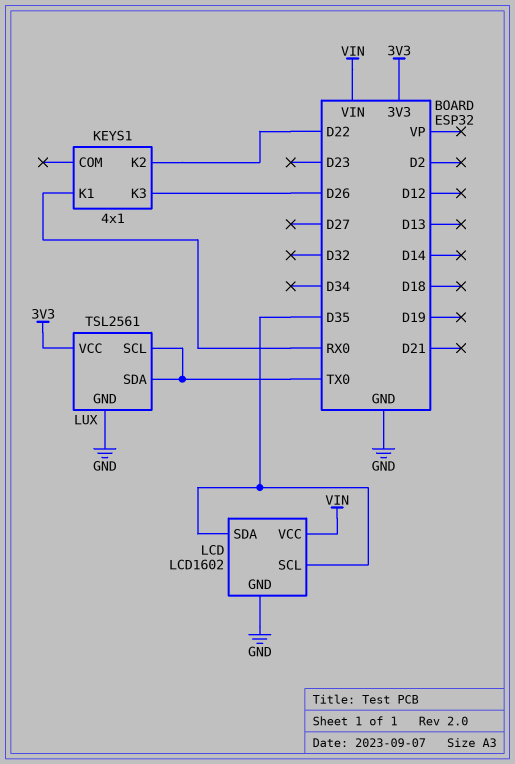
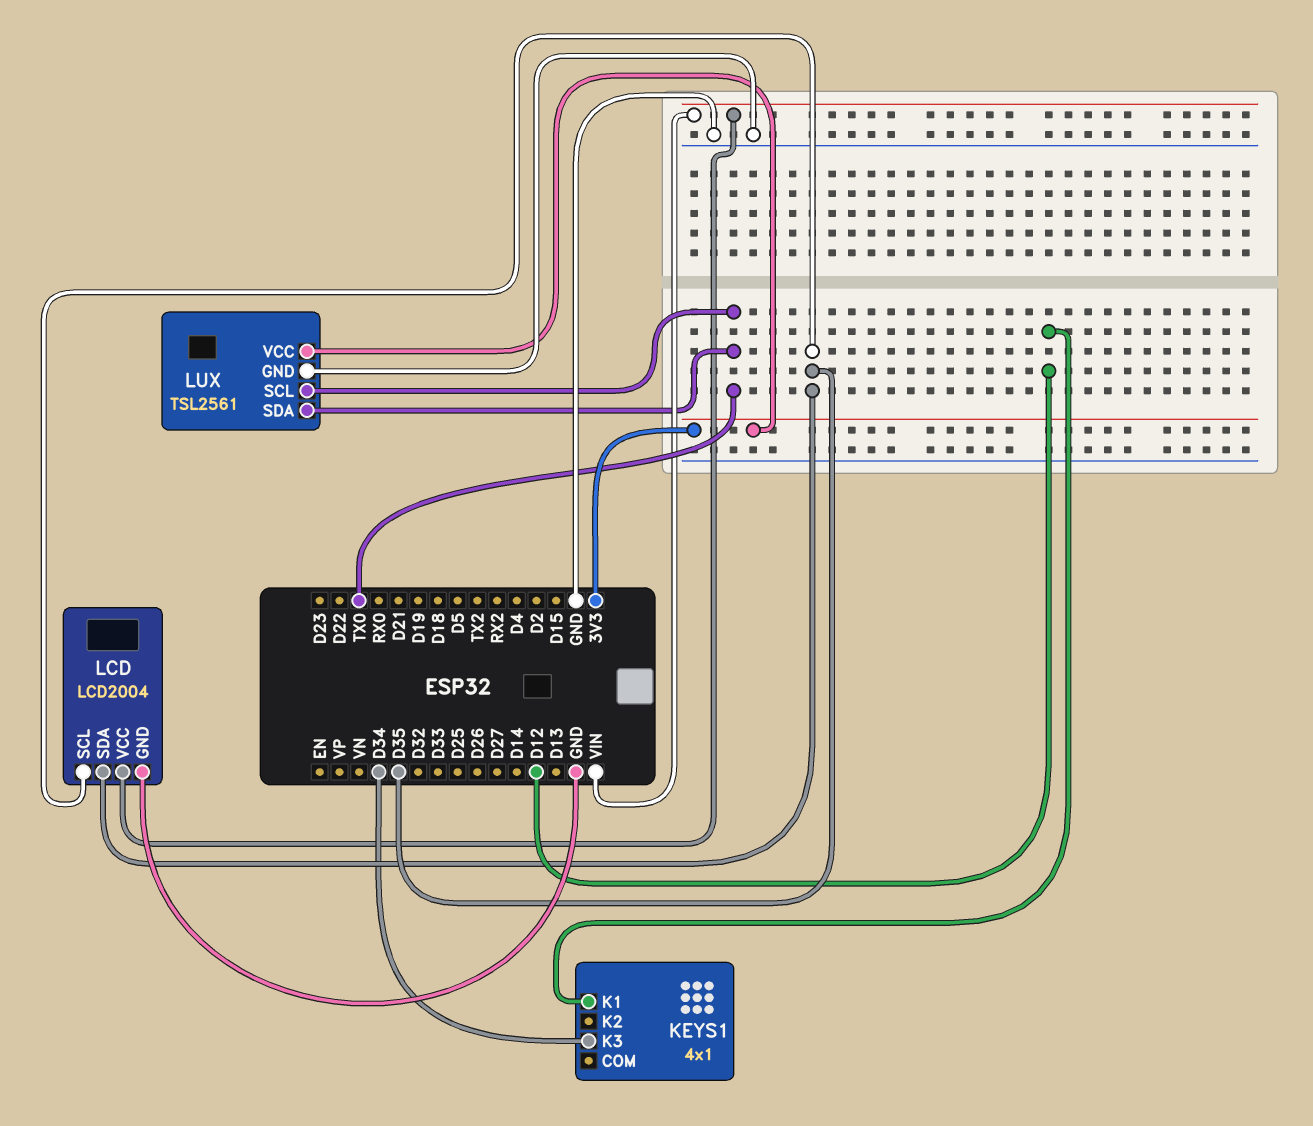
KEYS1 pin K1: RX0 -> D12
KEYS1 pin K2: D22 -> none
KEYS1 pin K3: D26 -> D34
LCD: LCD1602 -> LCD2004

